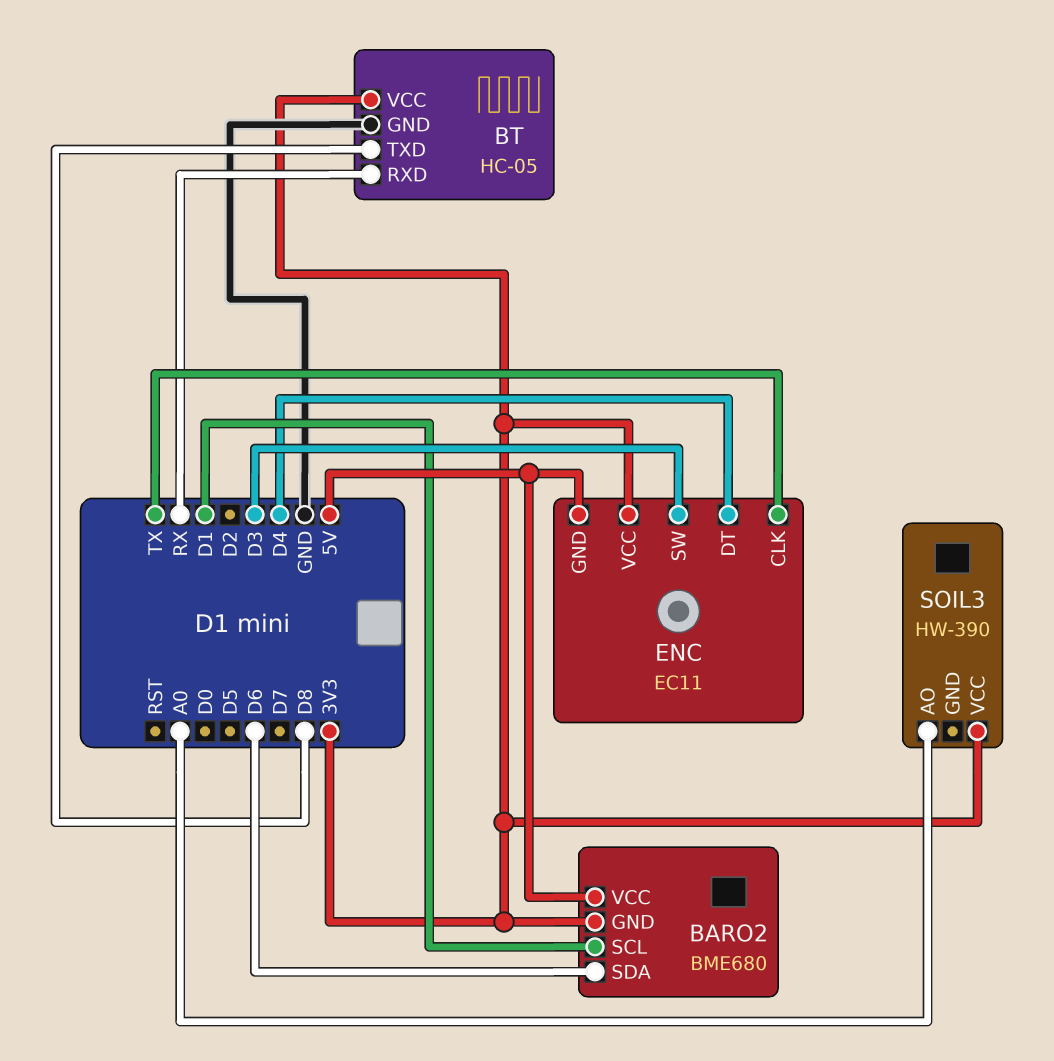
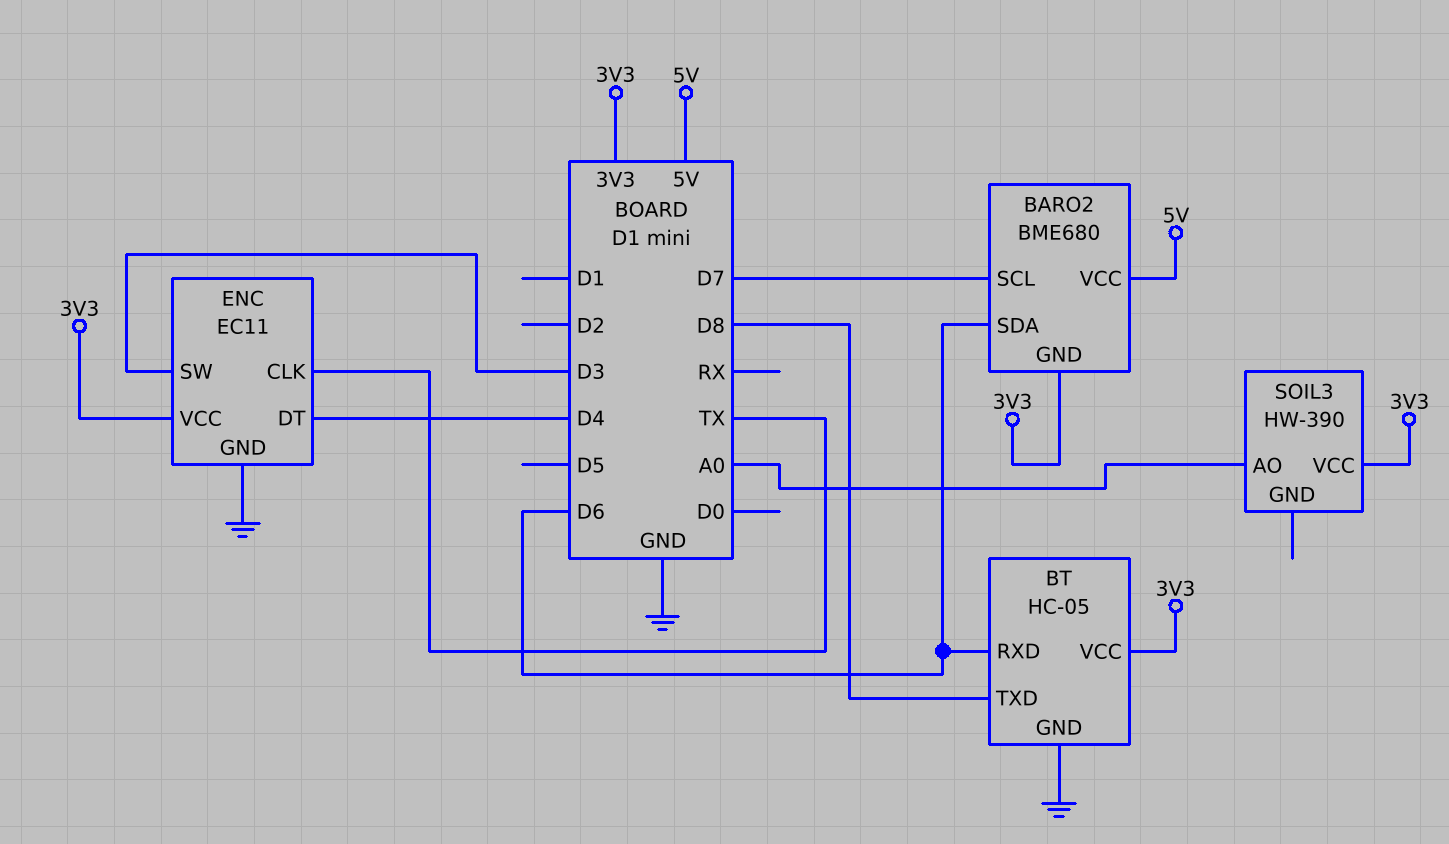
BARO2 pin SCL: D1 -> D7
BT pin RXD: RX -> D6
ENC pin GND: 5V -> GND

